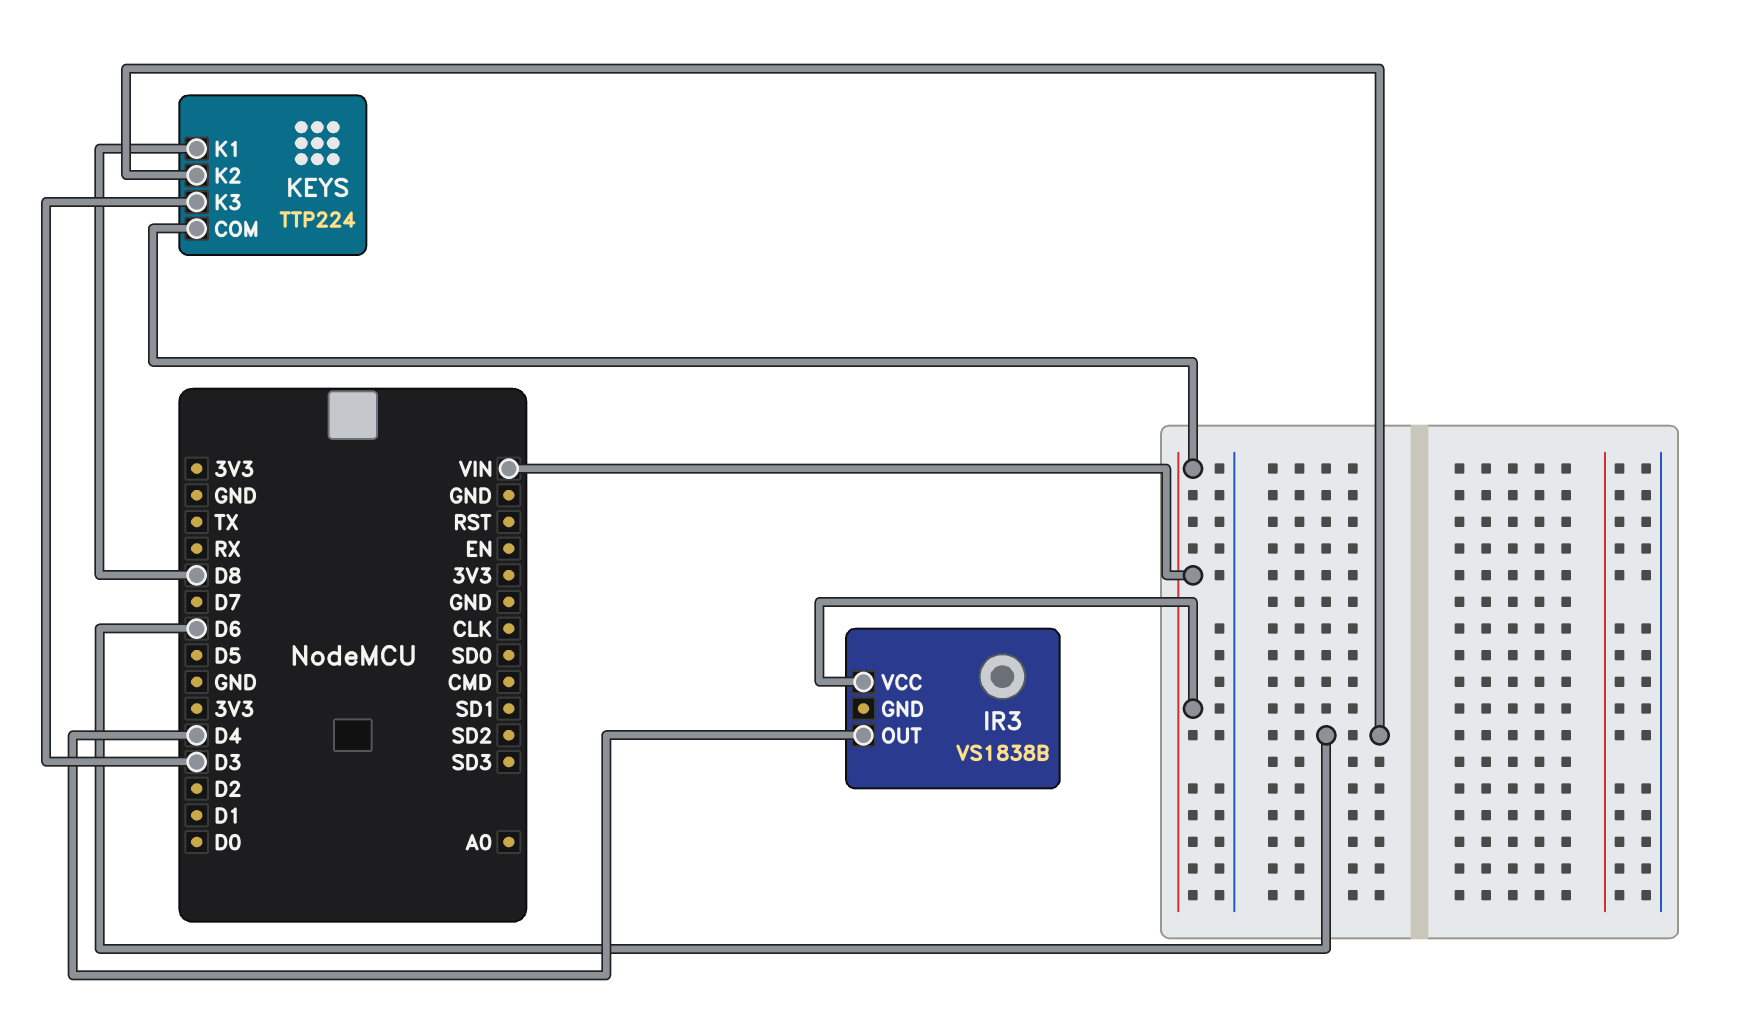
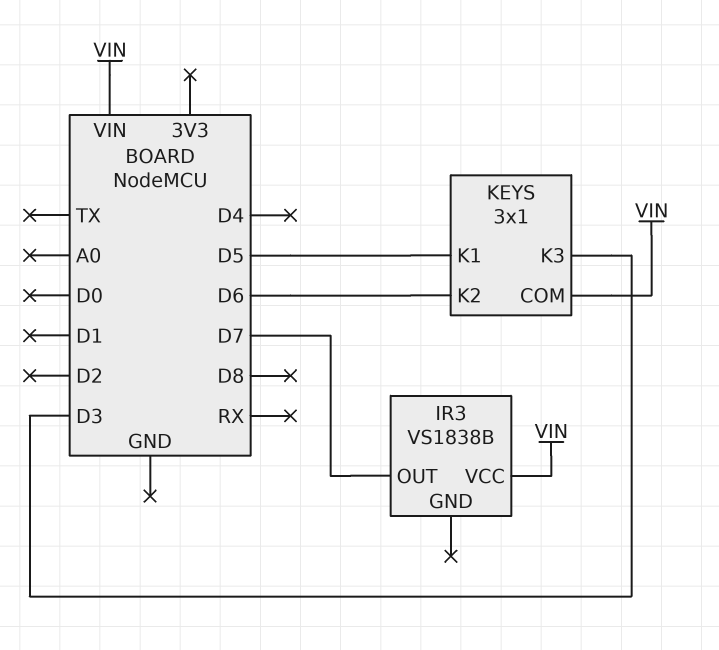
IR3 pin OUT: D4 -> D7
KEYS: TTP224 -> 3x1
KEYS pin K1: D8 -> D5

